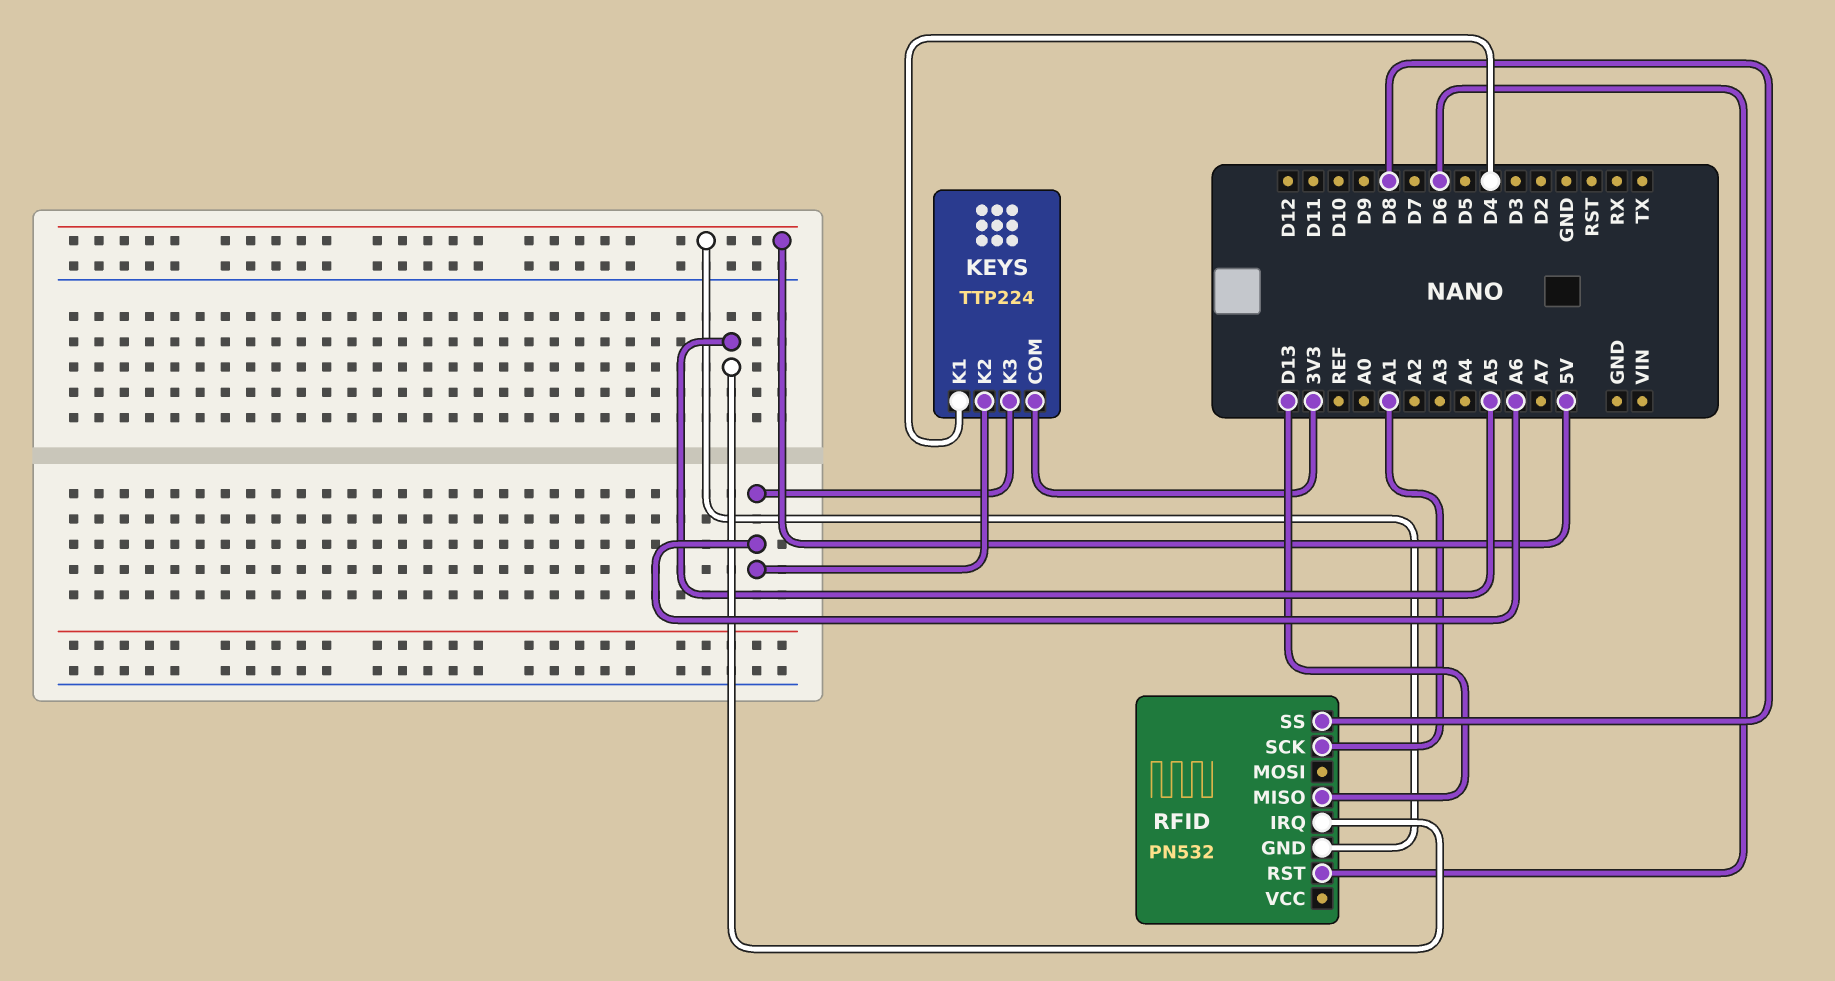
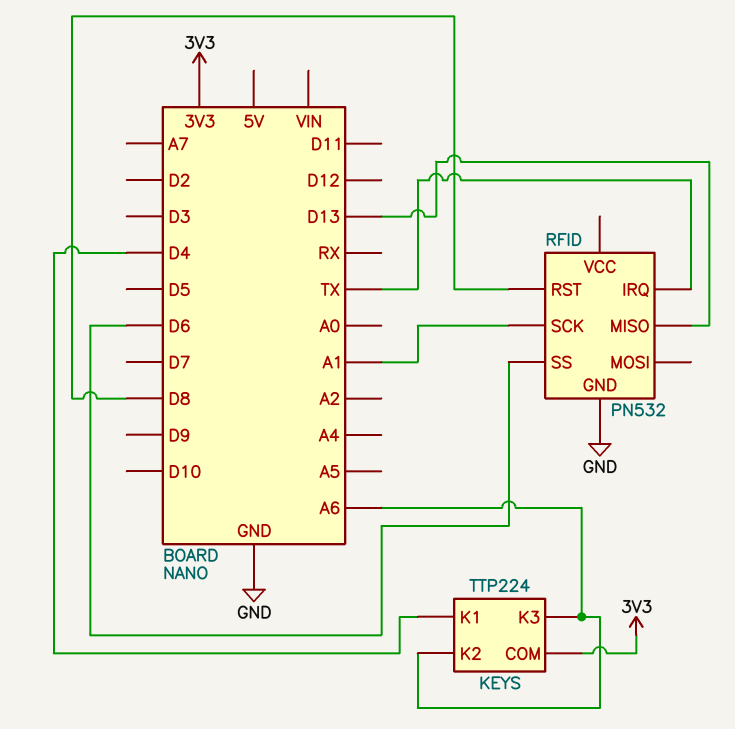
RFID pin GND: 5V -> GND
RFID pin IRQ: A5 -> TX
RFID pin RST: D6 -> D8
RFID pin SS: D8 -> D6

